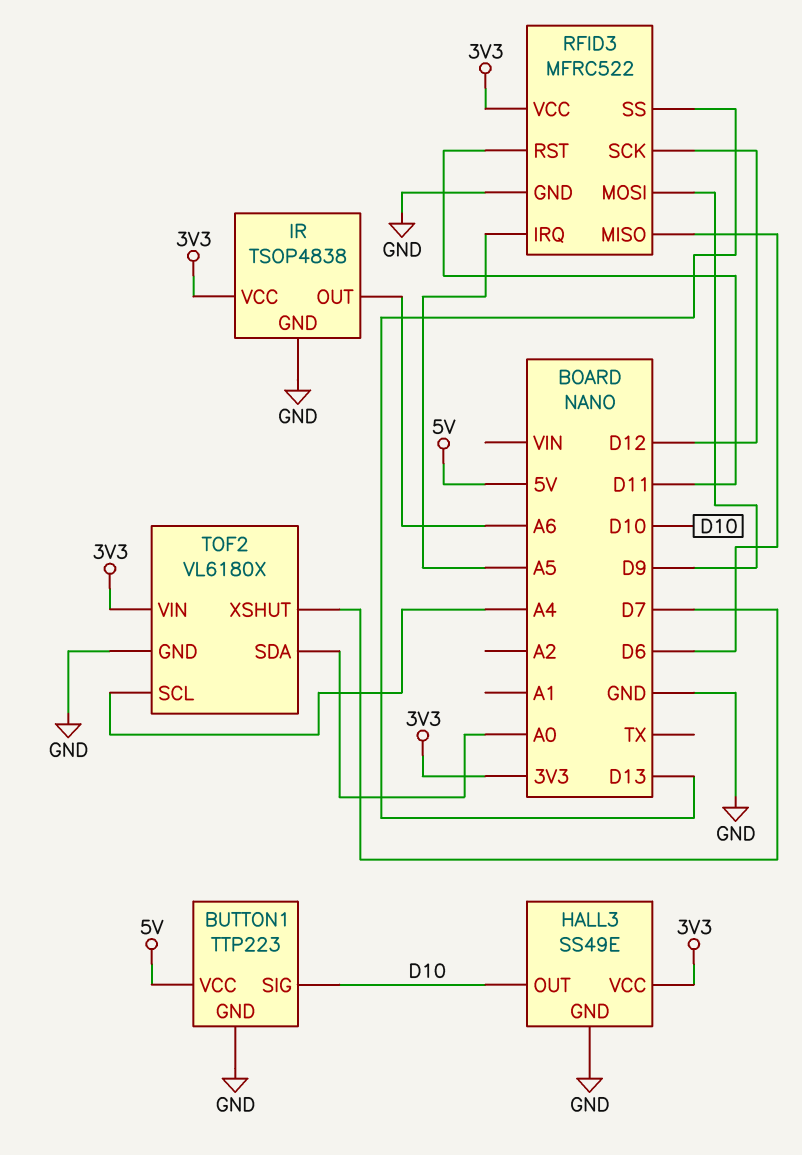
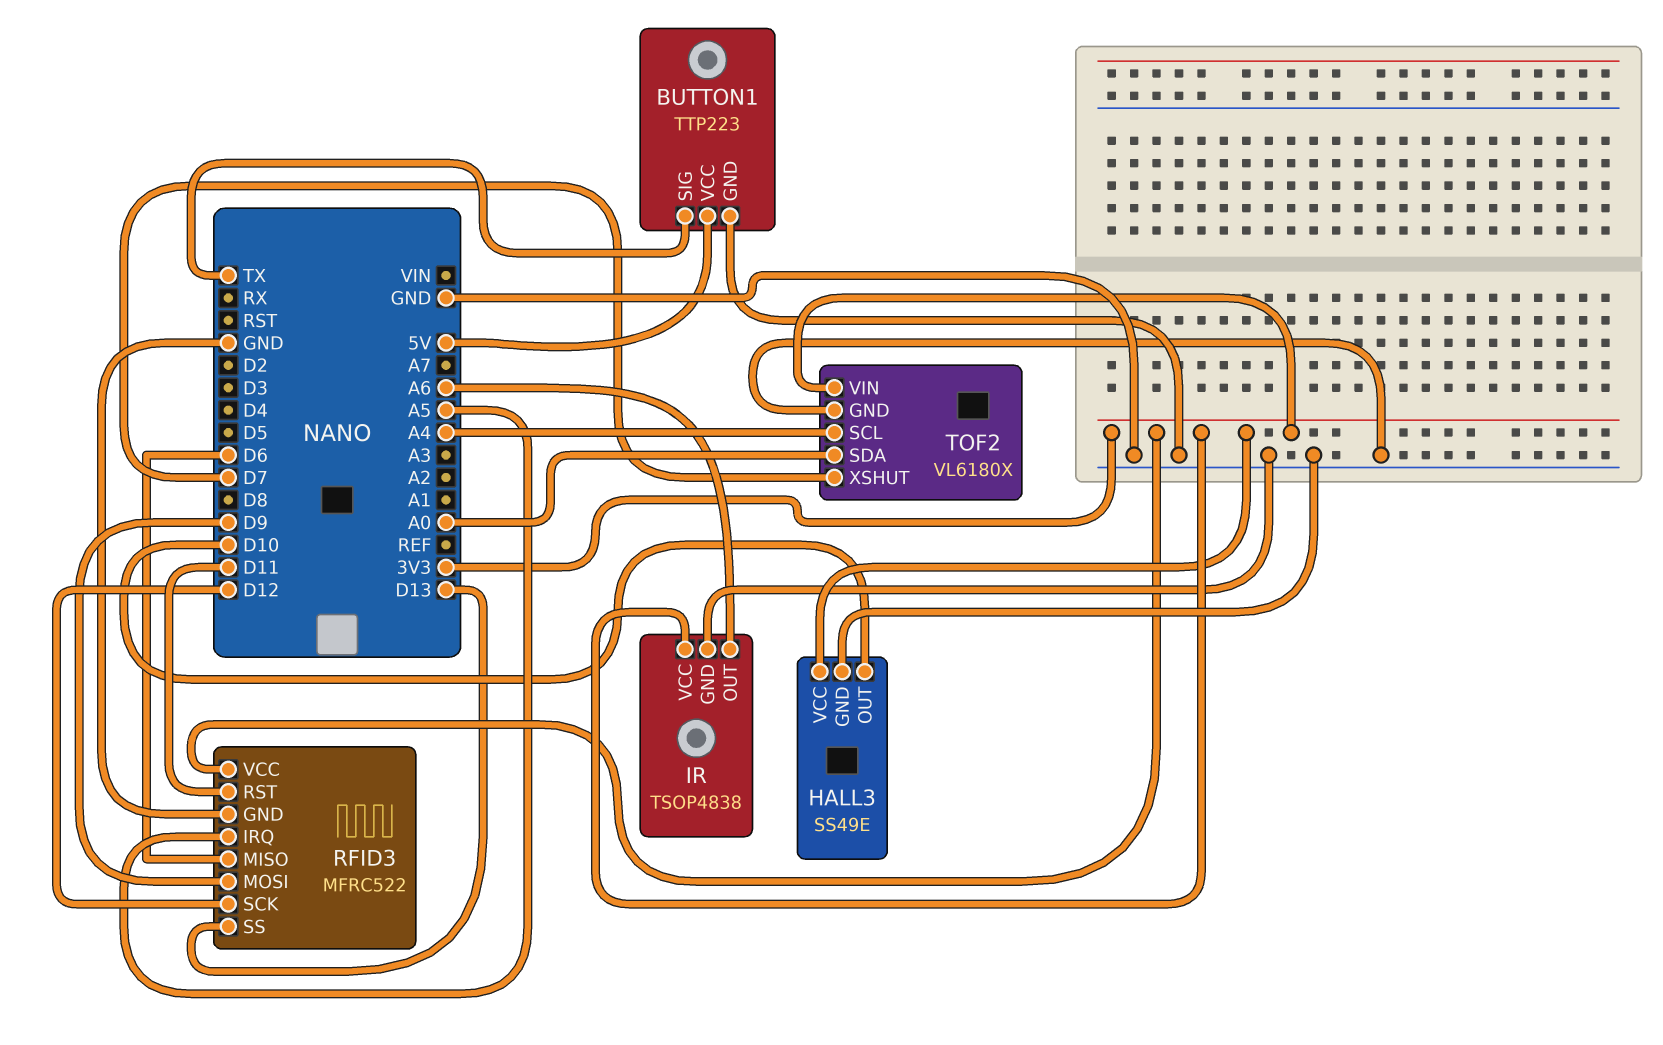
BUTTON1 pin SIG: D10 -> TX

